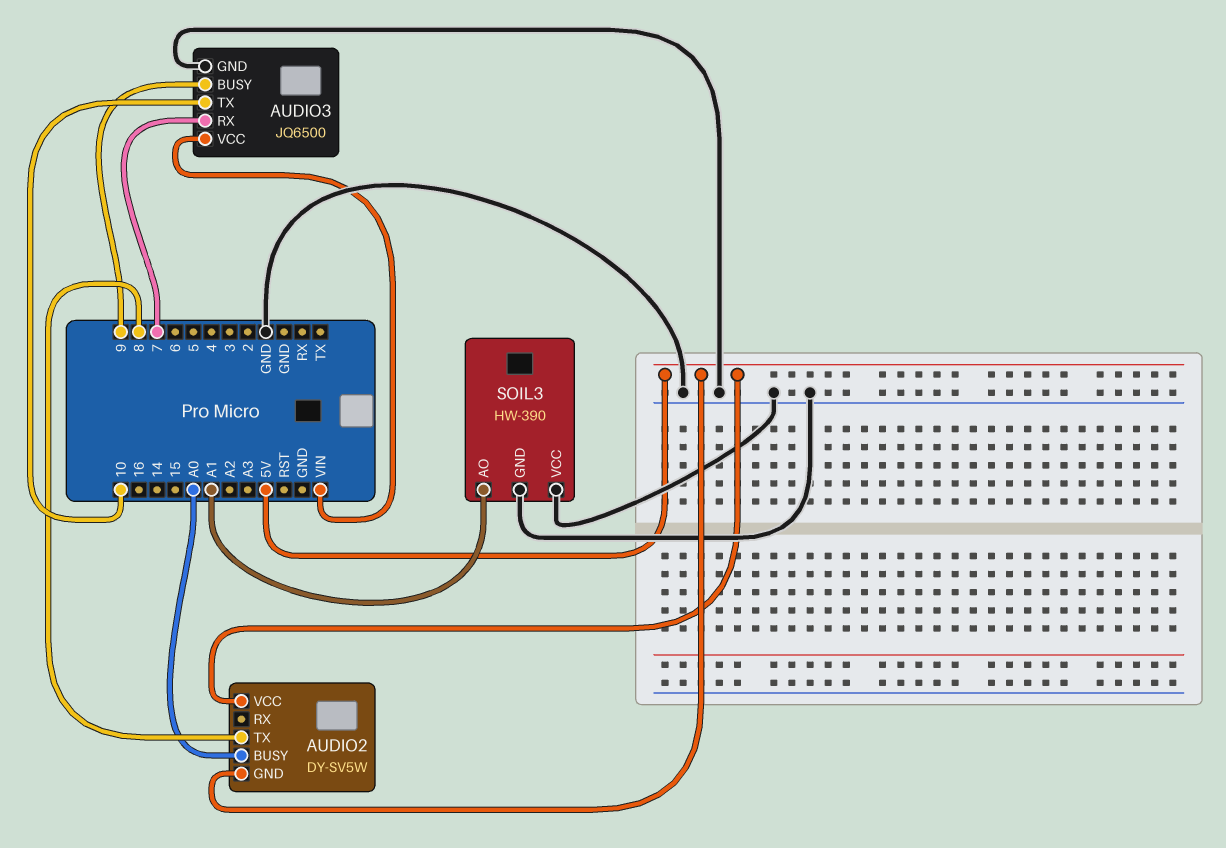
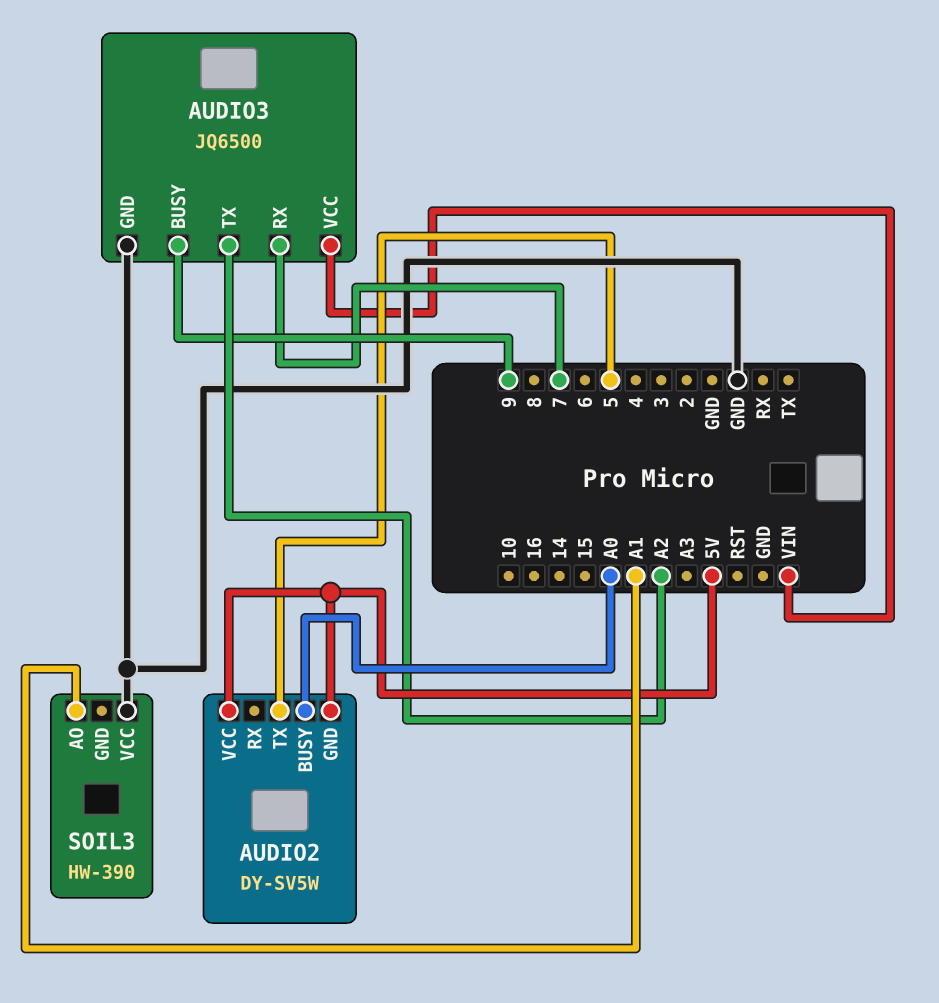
AUDIO2 pin TX: 8 -> 5
AUDIO3 pin TX: 10 -> A2
SOIL3 pin GND: GND -> none

